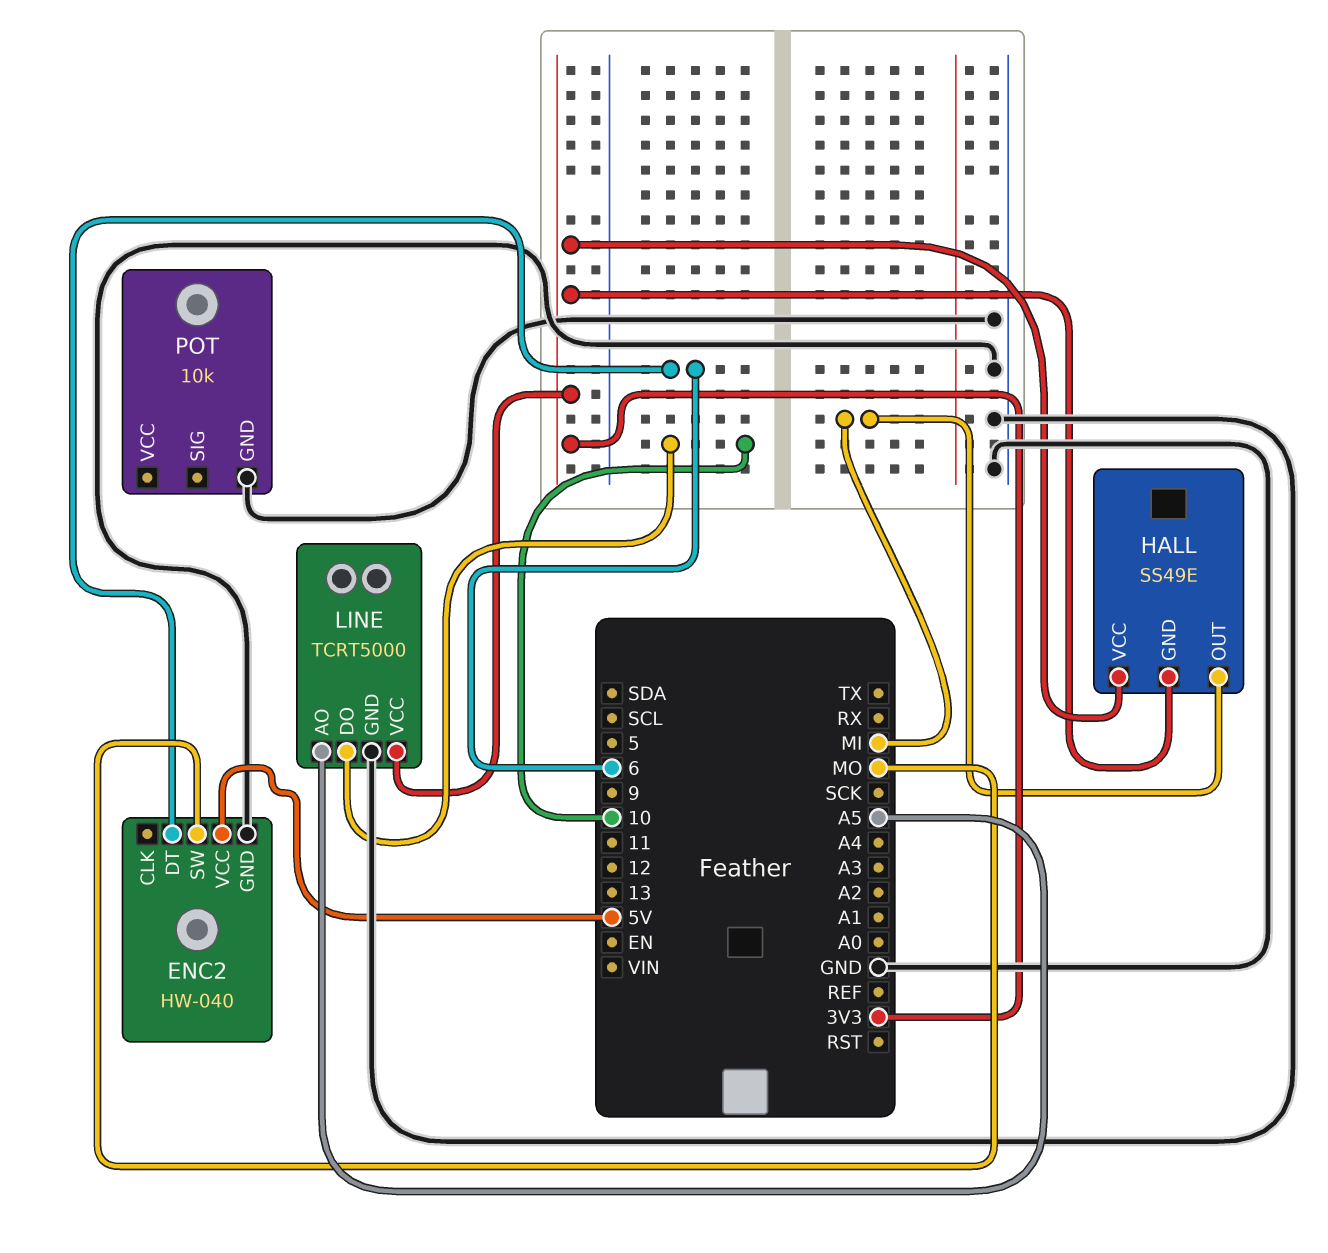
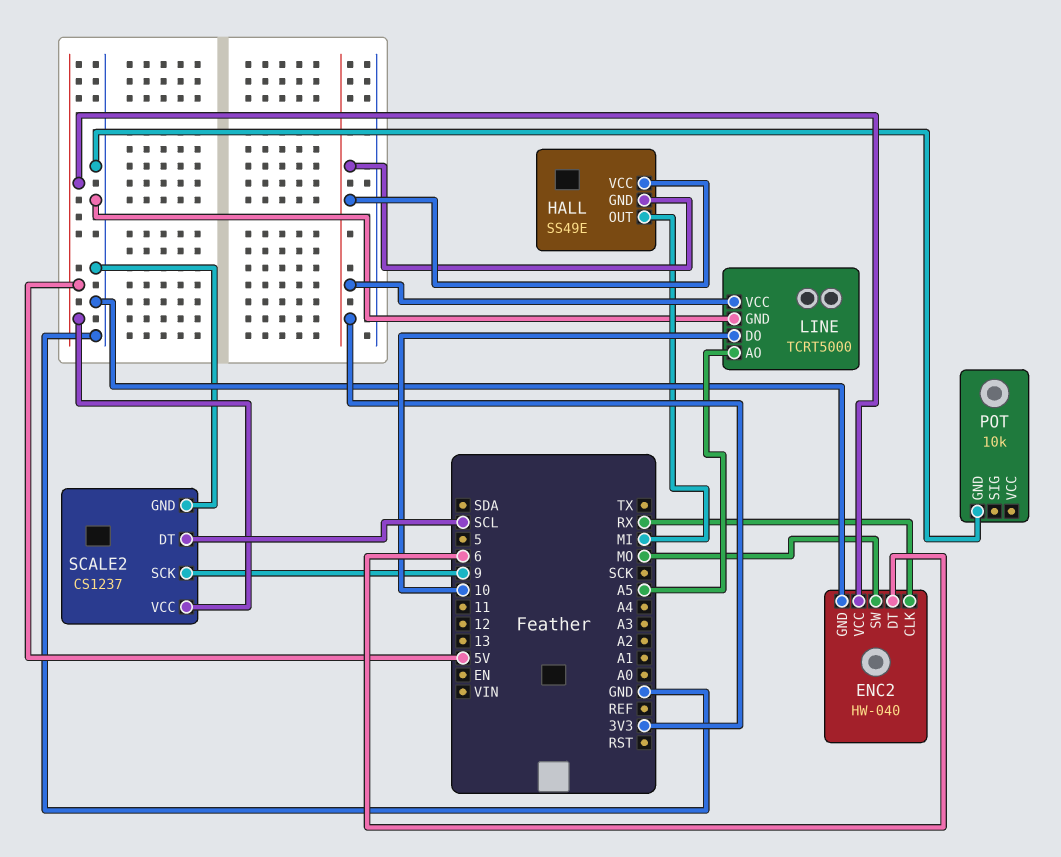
ENC2 pin CLK: none -> RX
SCALE2: none -> CS1237
SCALE2 pin DT: none -> SCL
SCALE2 pin GND: none -> GND
SCALE2 pin SCK: none -> 9
SCALE2 pin VCC: none -> 5V

